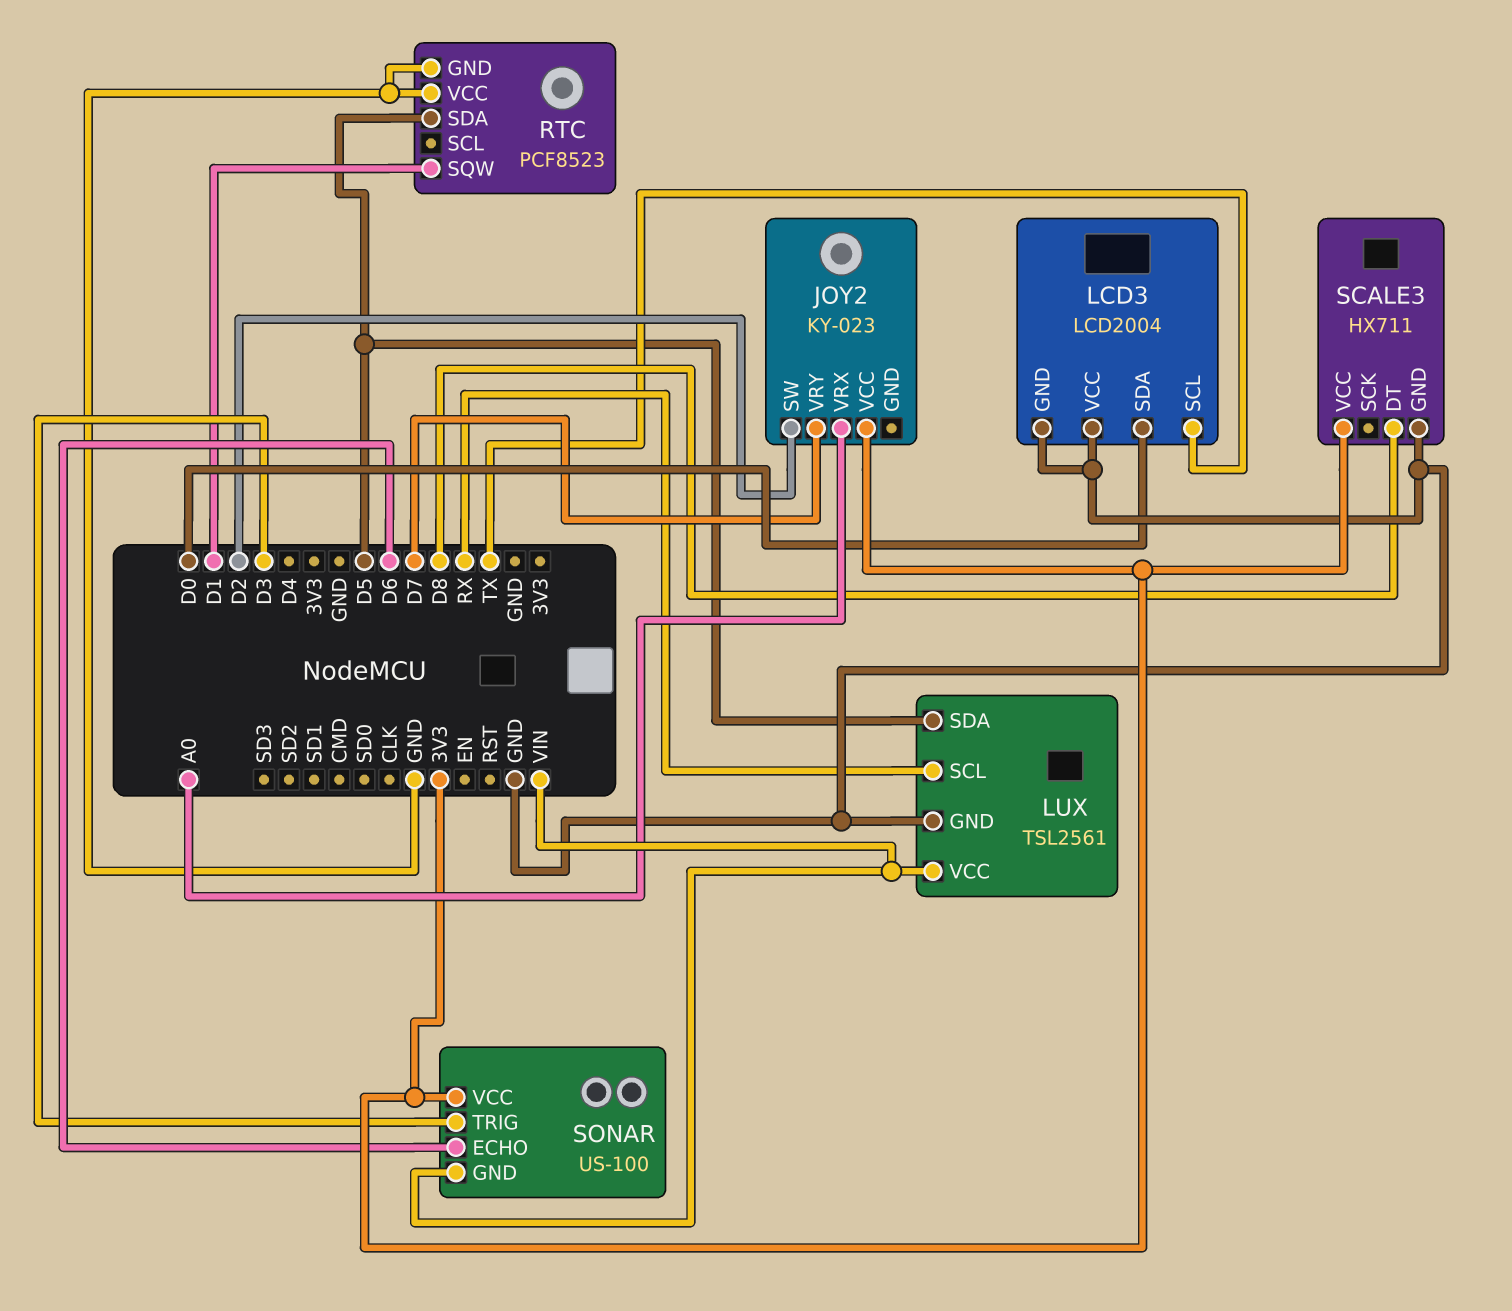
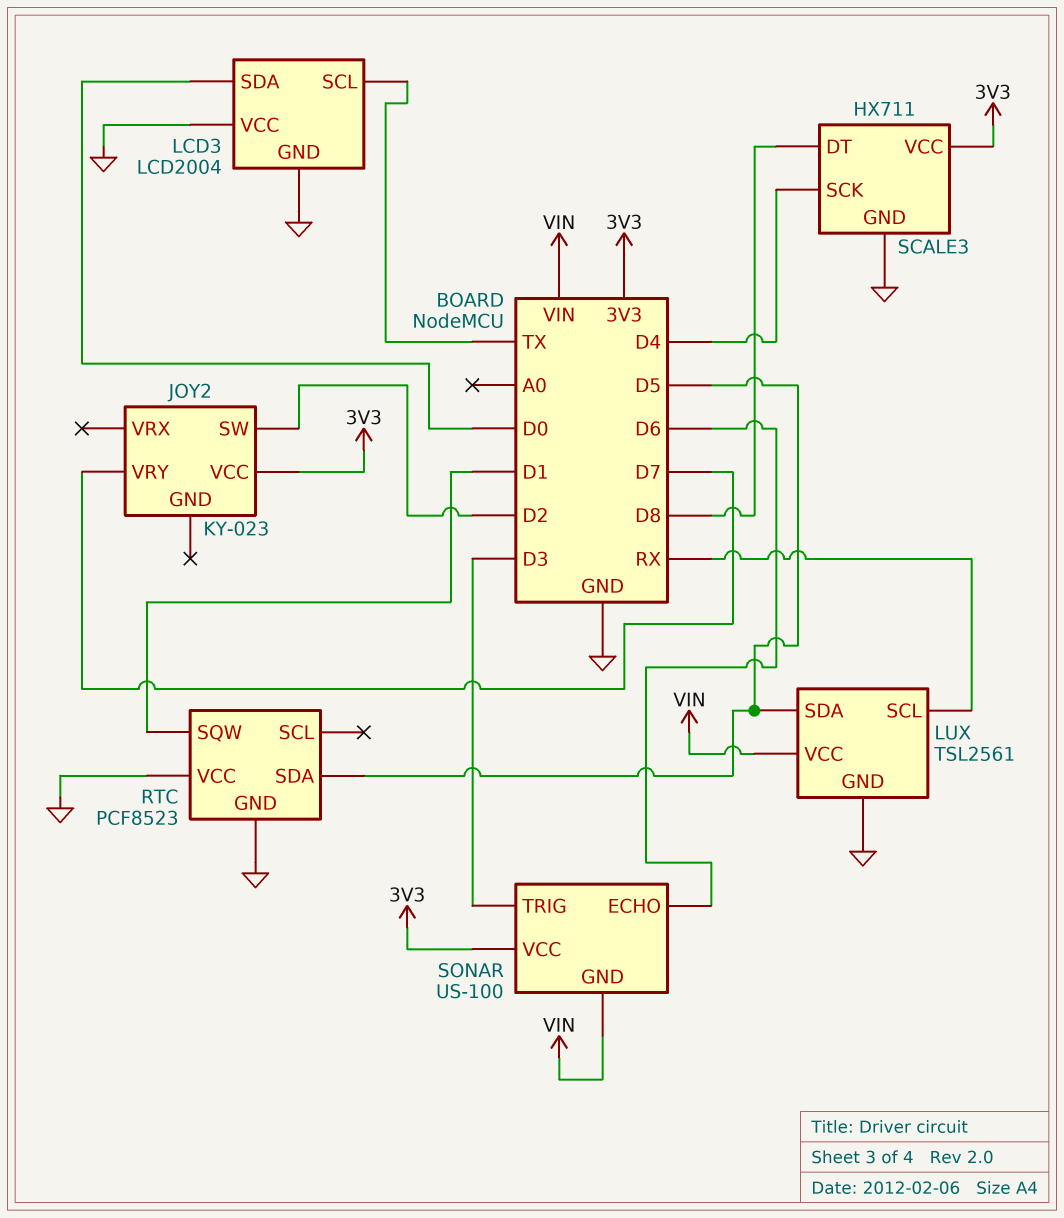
JOY2 pin VRX: A0 -> none
SCALE3 pin SCK: none -> D4

